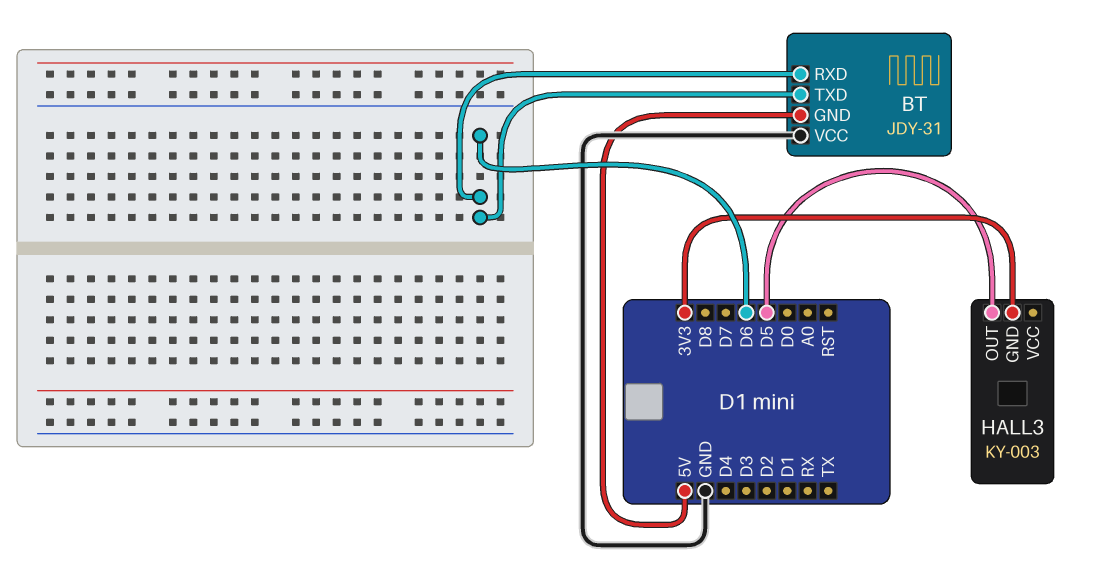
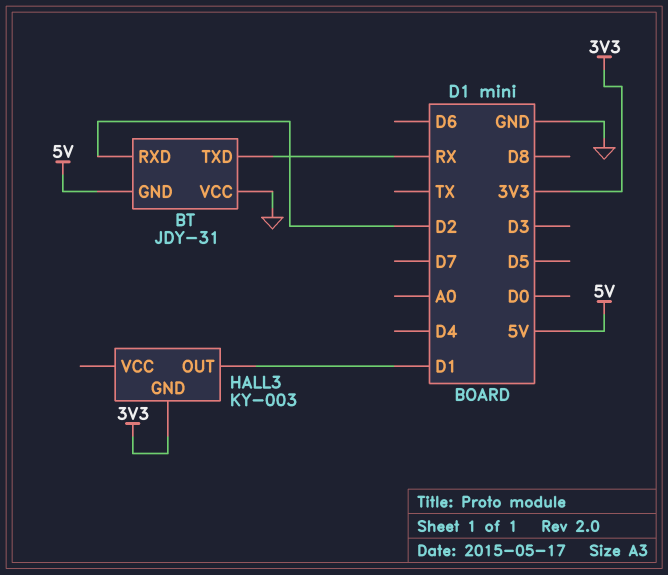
BT pin RXD: D6 -> D2
BT pin TXD: D6 -> RX
HALL3 pin OUT: D5 -> D1

